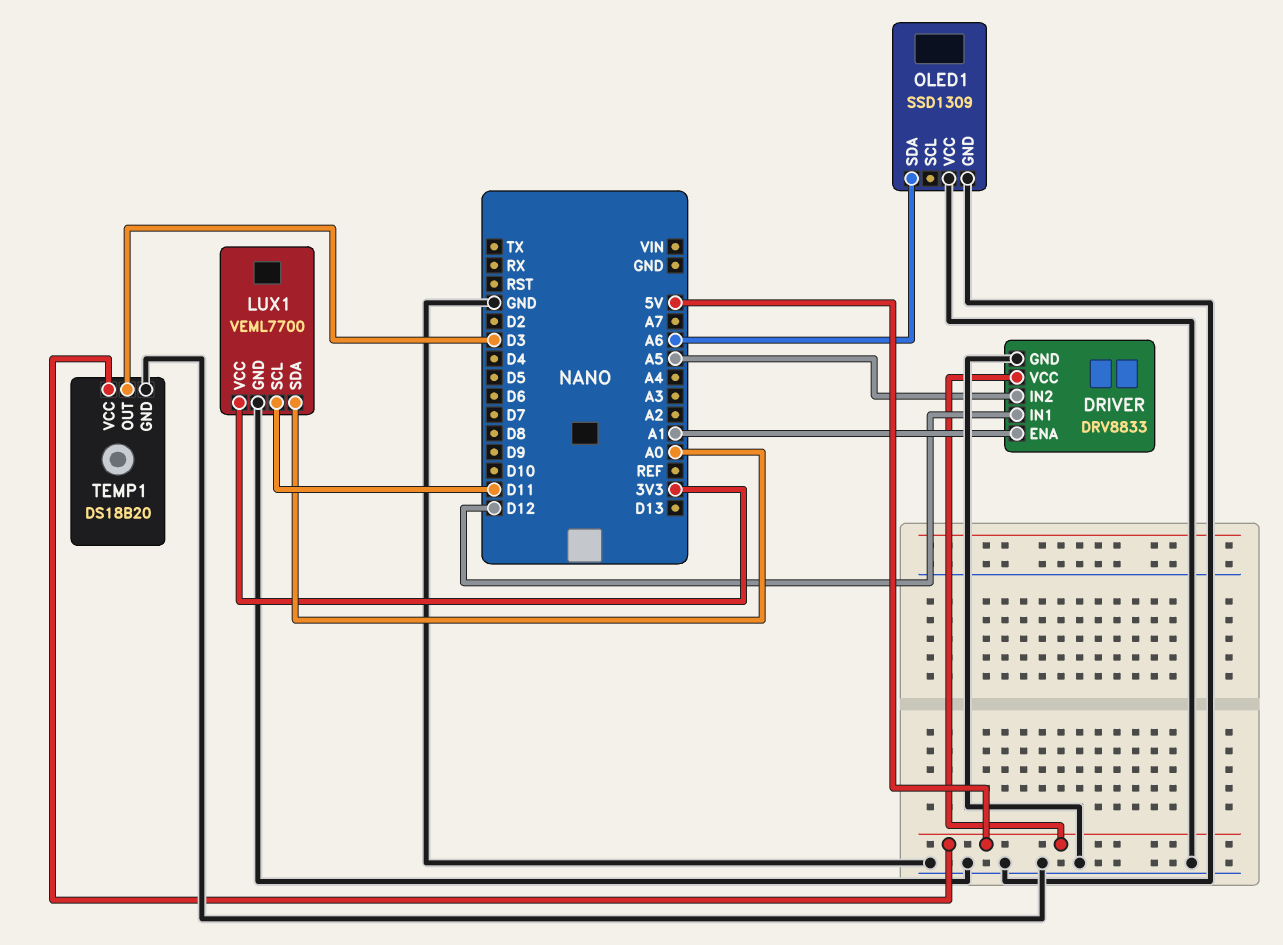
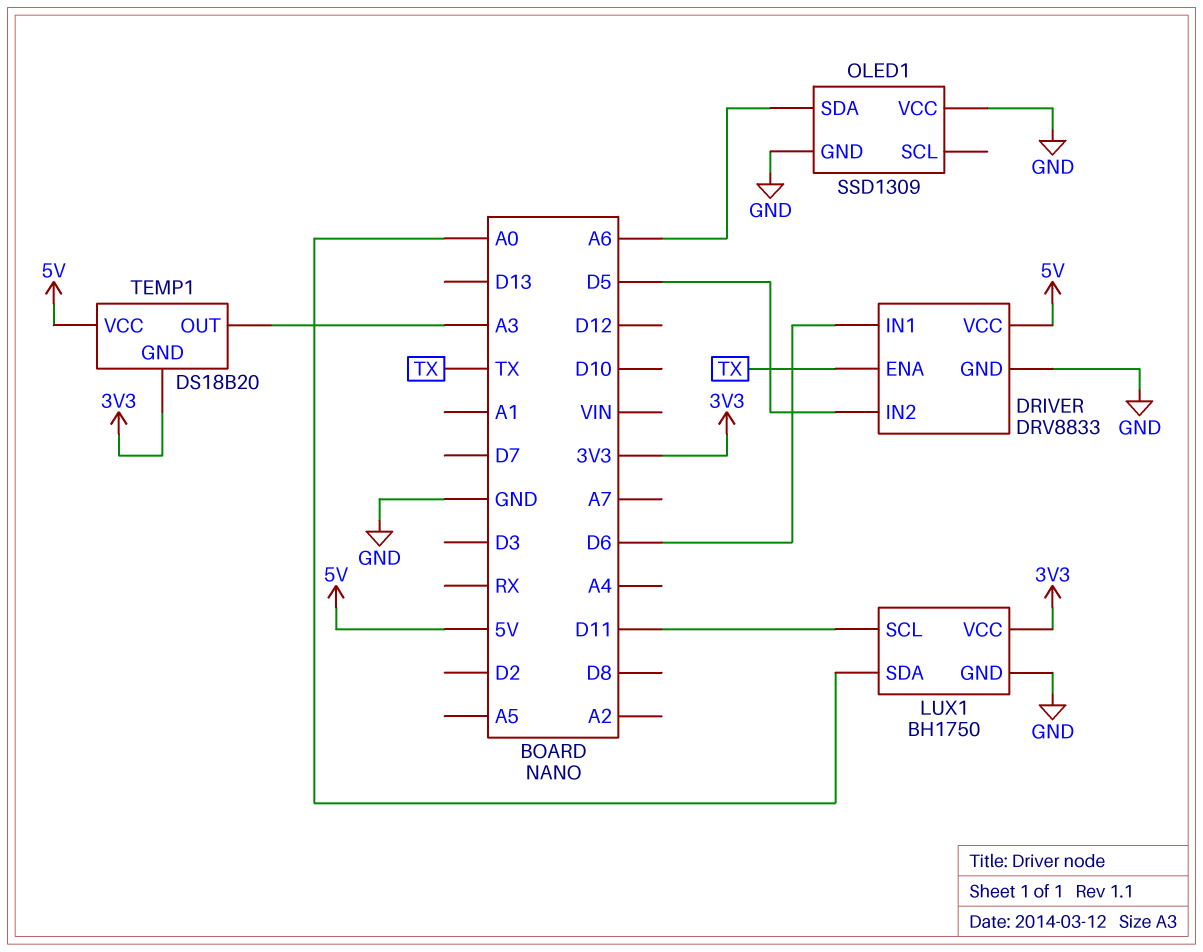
DRIVER pin ENA: A1 -> TX
DRIVER pin IN1: D12 -> D6
DRIVER pin IN2: A5 -> D5
LUX1: VEML7700 -> BH1750
TEMP1 pin GND: GND -> 3V3
TEMP1 pin OUT: D3 -> A3

